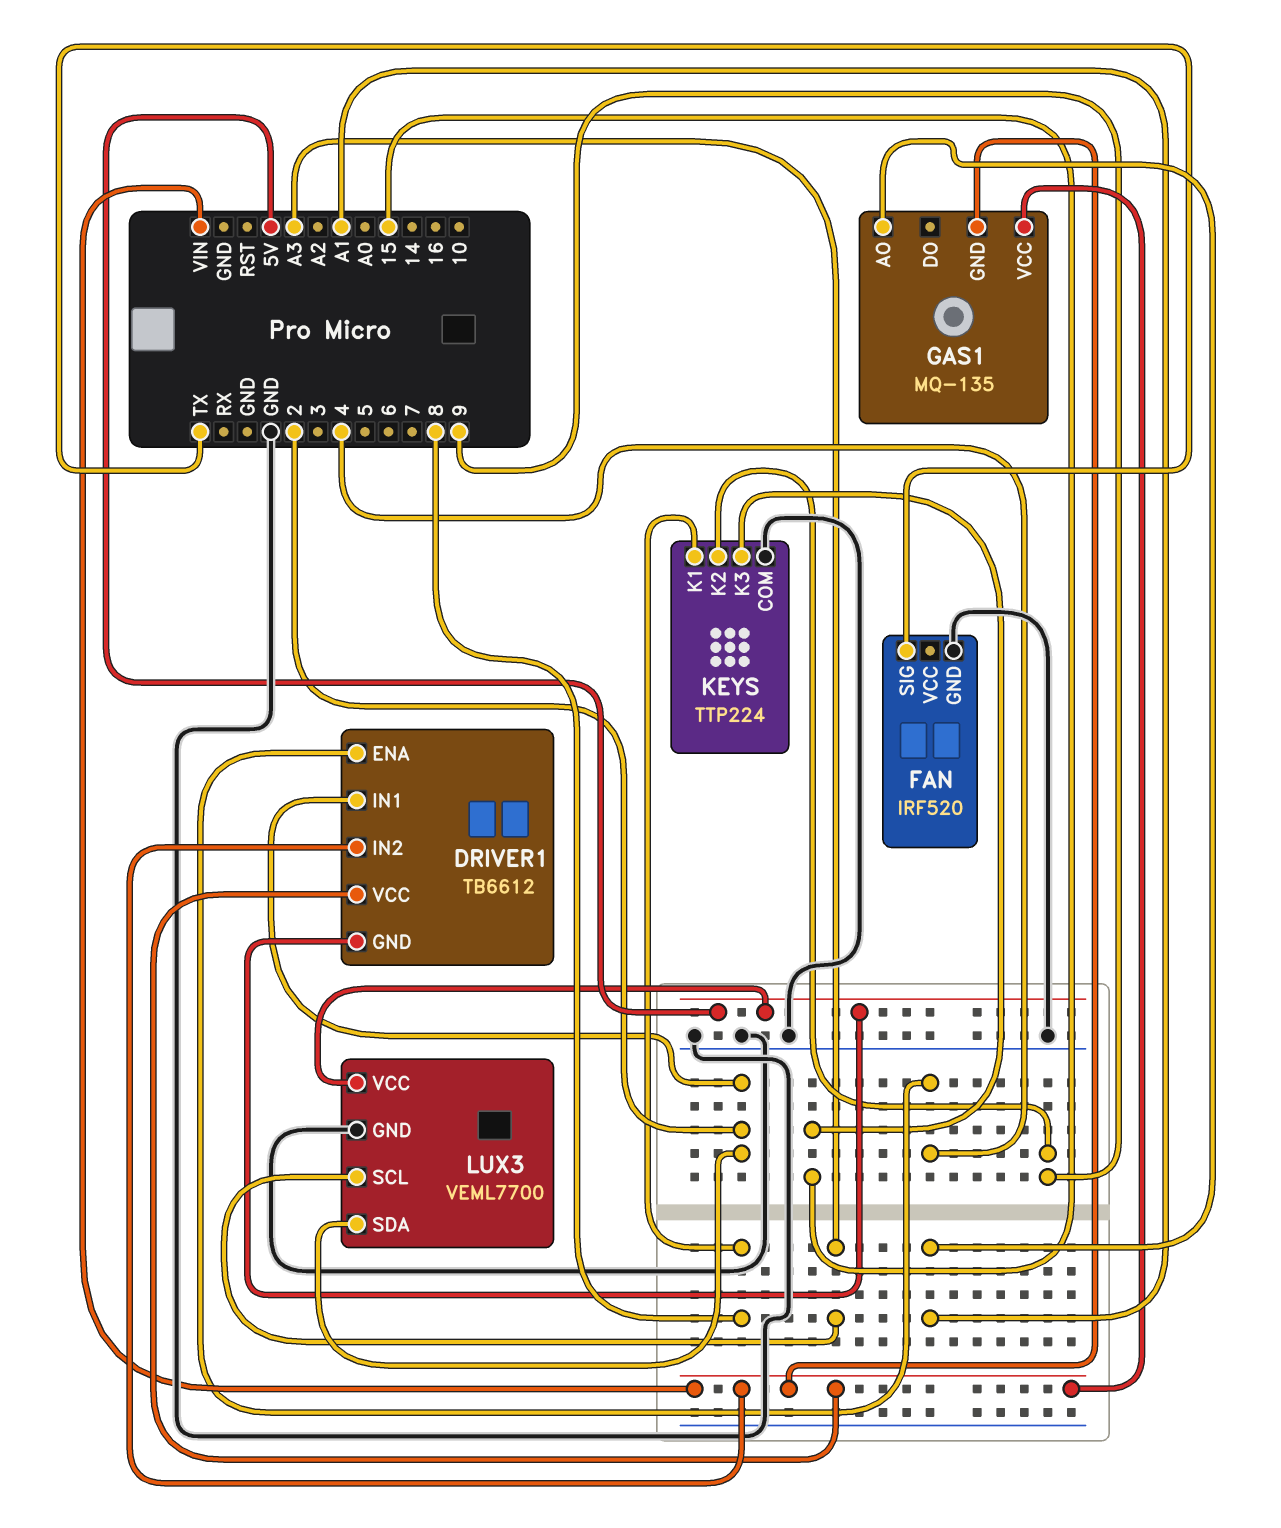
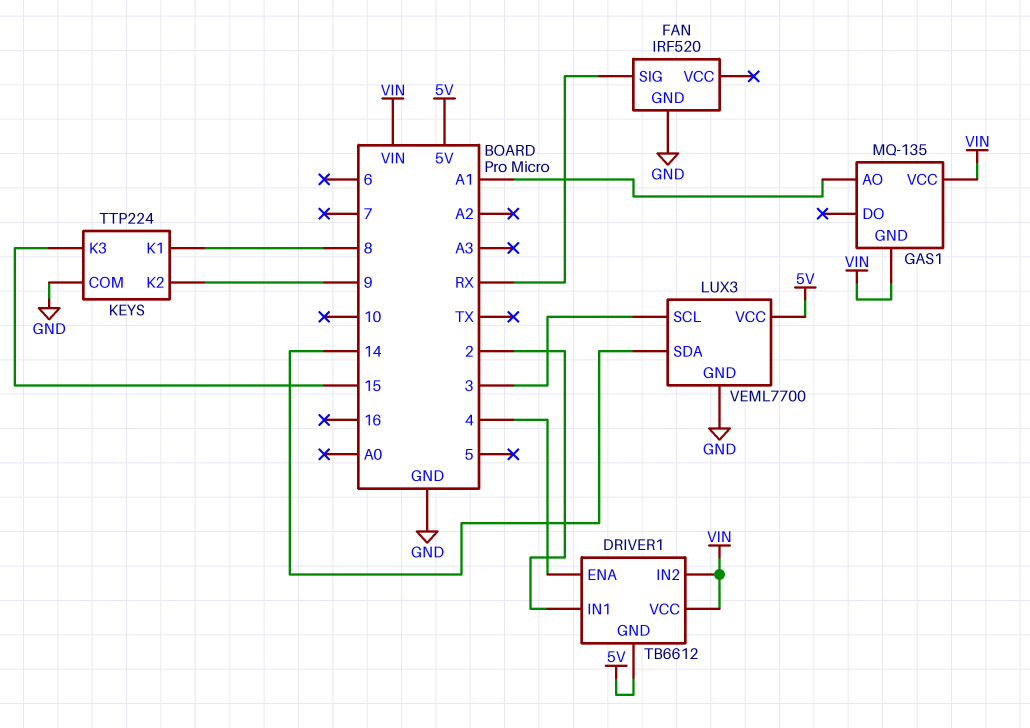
FAN pin SIG: TX -> RX
LUX3 pin SCL: A3 -> 3
LUX3 pin SDA: 2 -> 14

